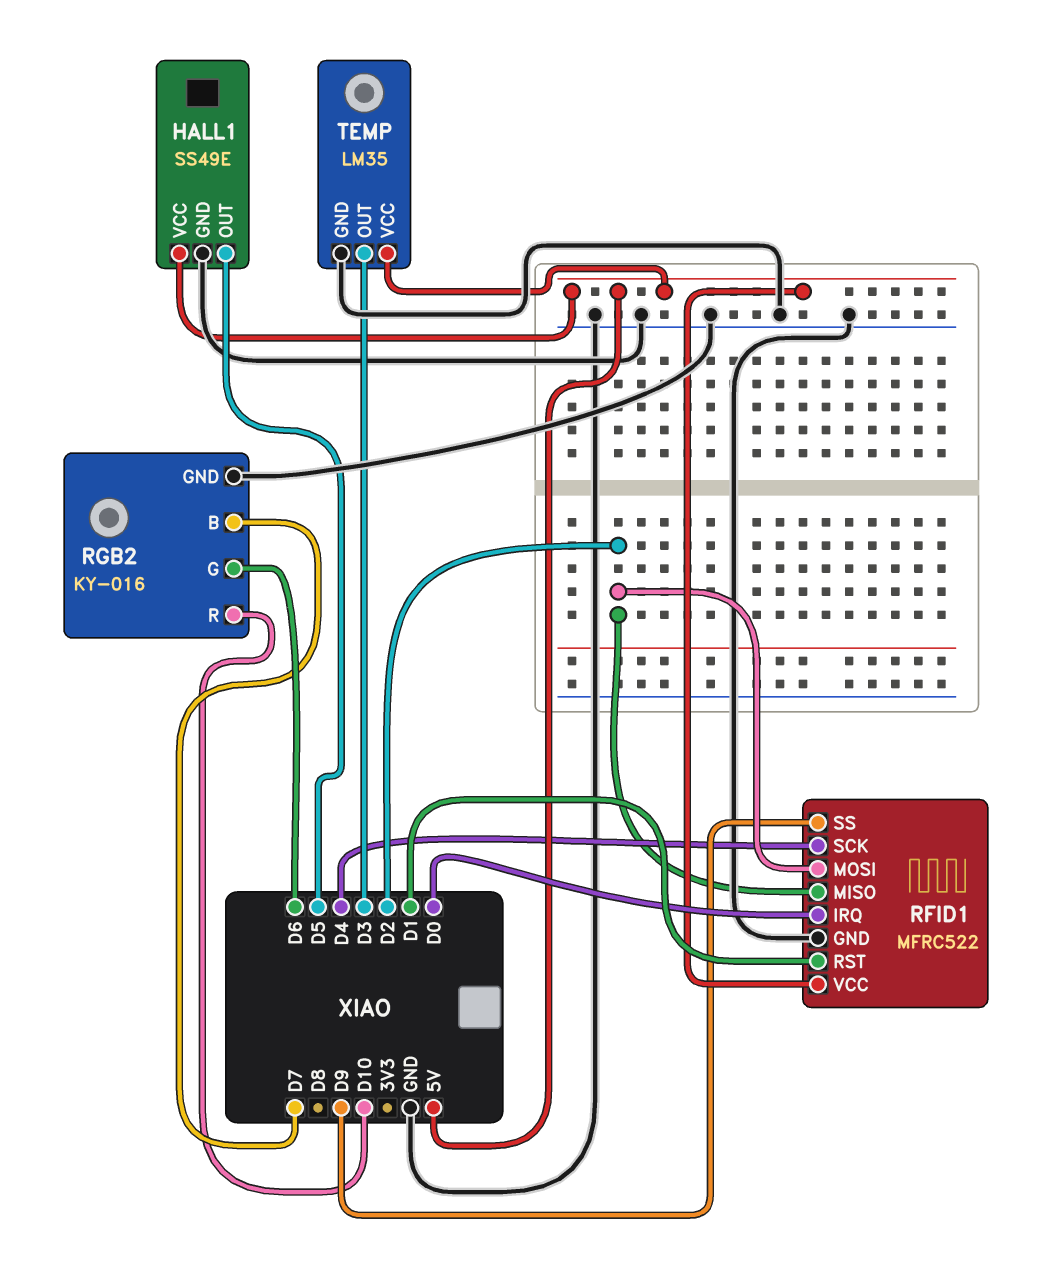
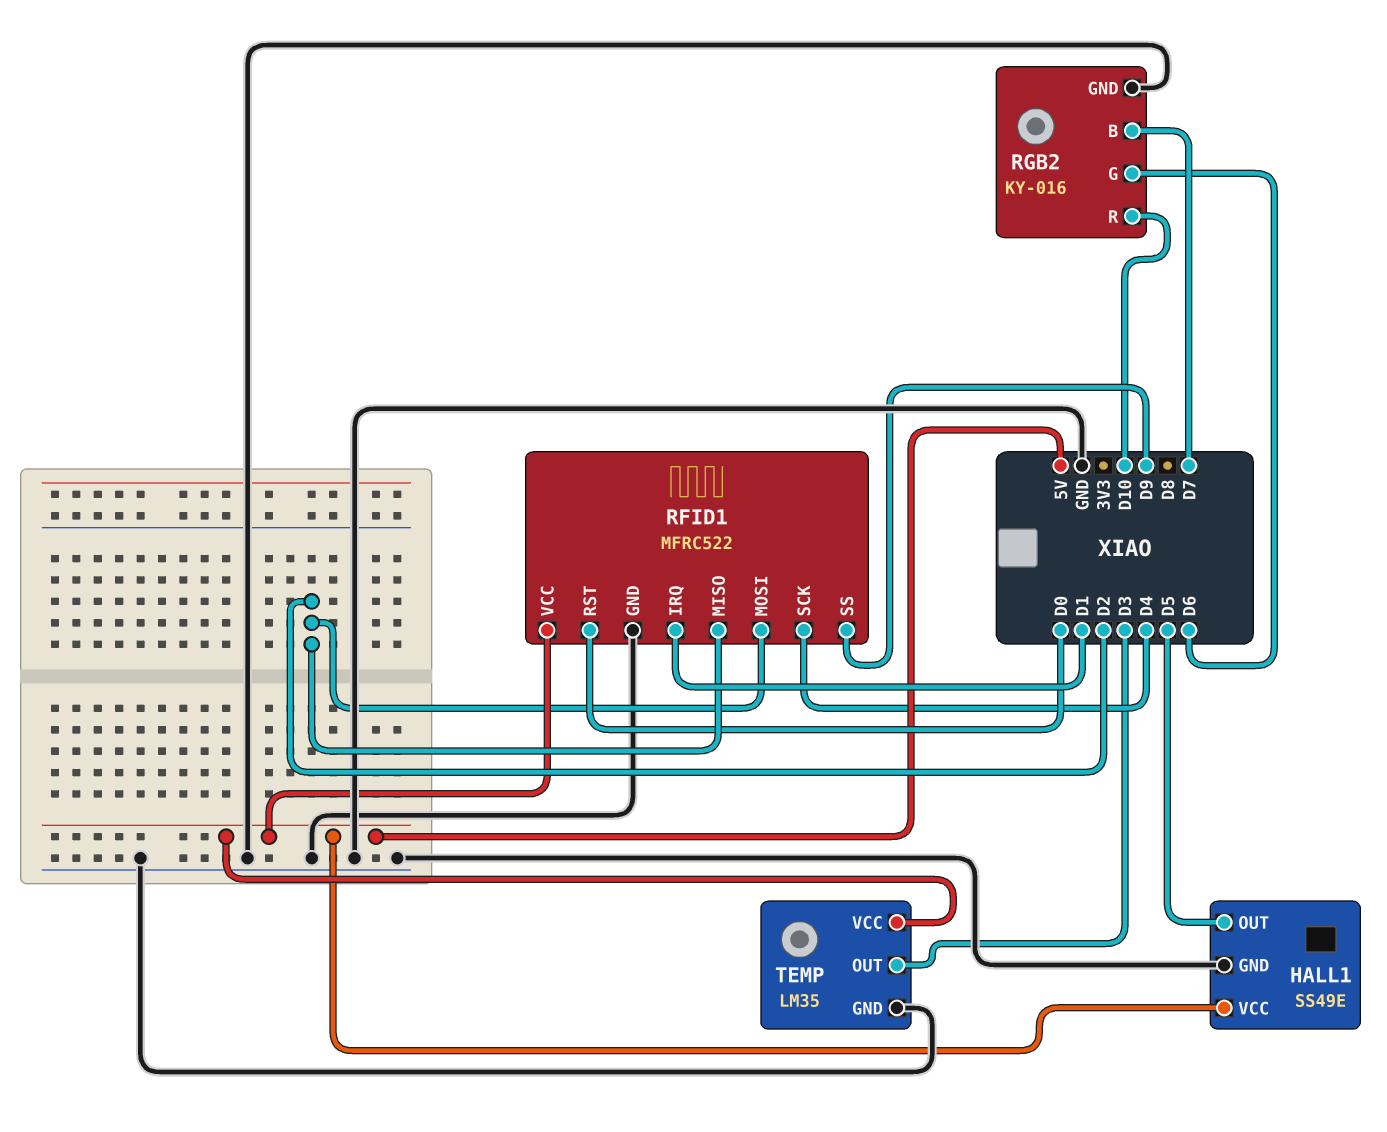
RFID1 pin IRQ: D0 -> D1
RFID1 pin RST: D1 -> D0

